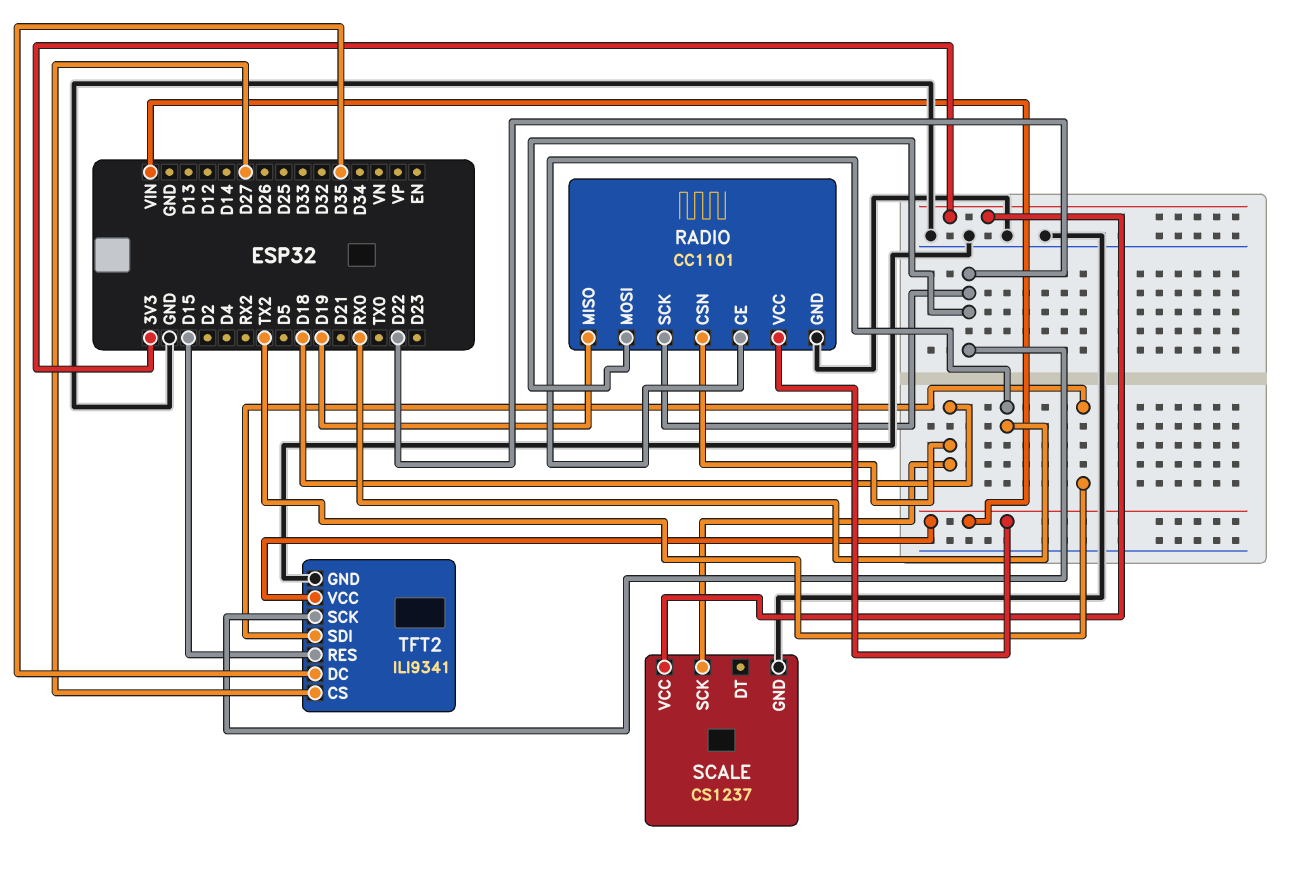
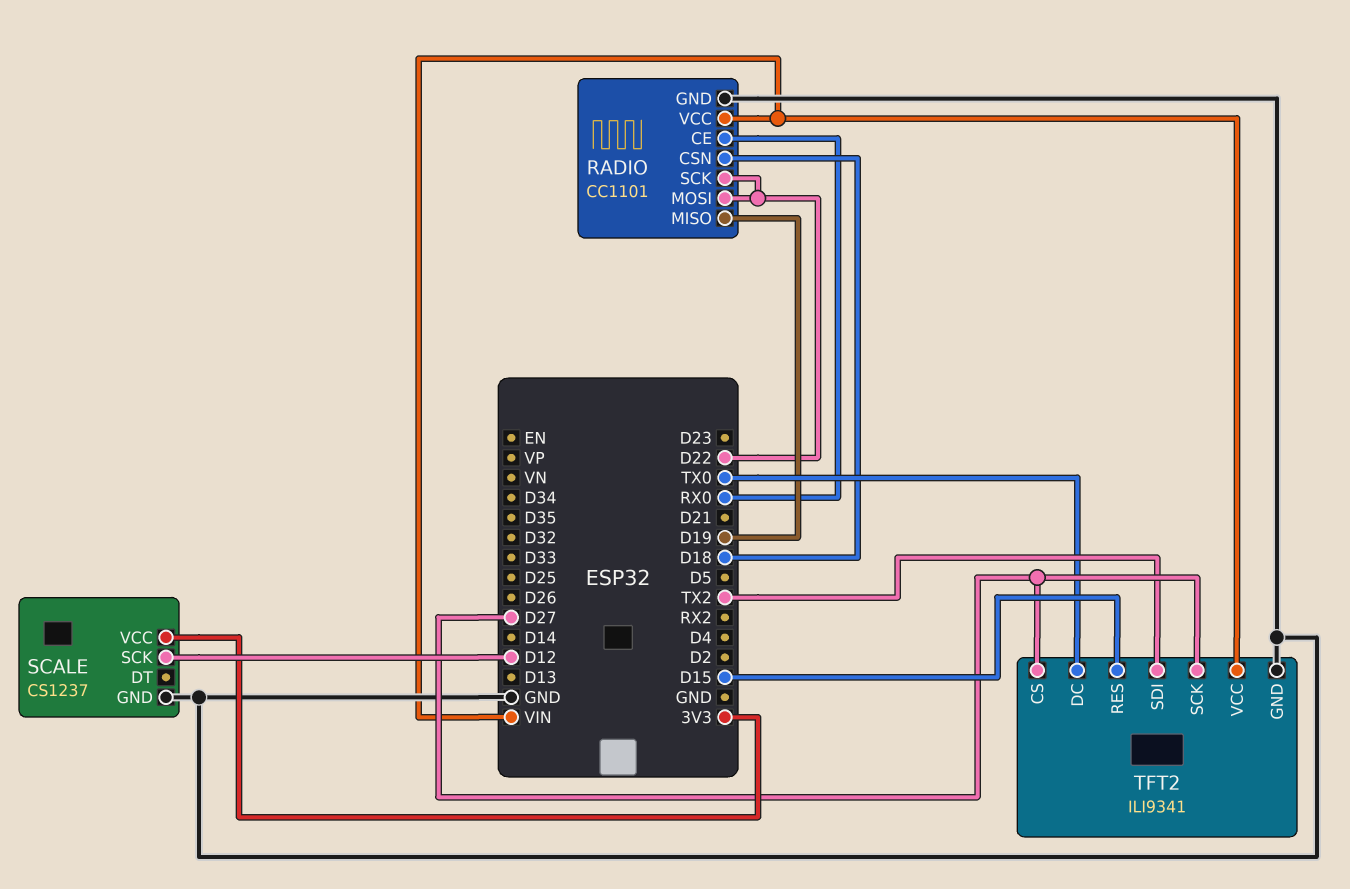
SCALE pin SCK: D18 -> D12
TFT2 pin DC: D35 -> TX0
TFT2 pin SCK: D22 -> D27

